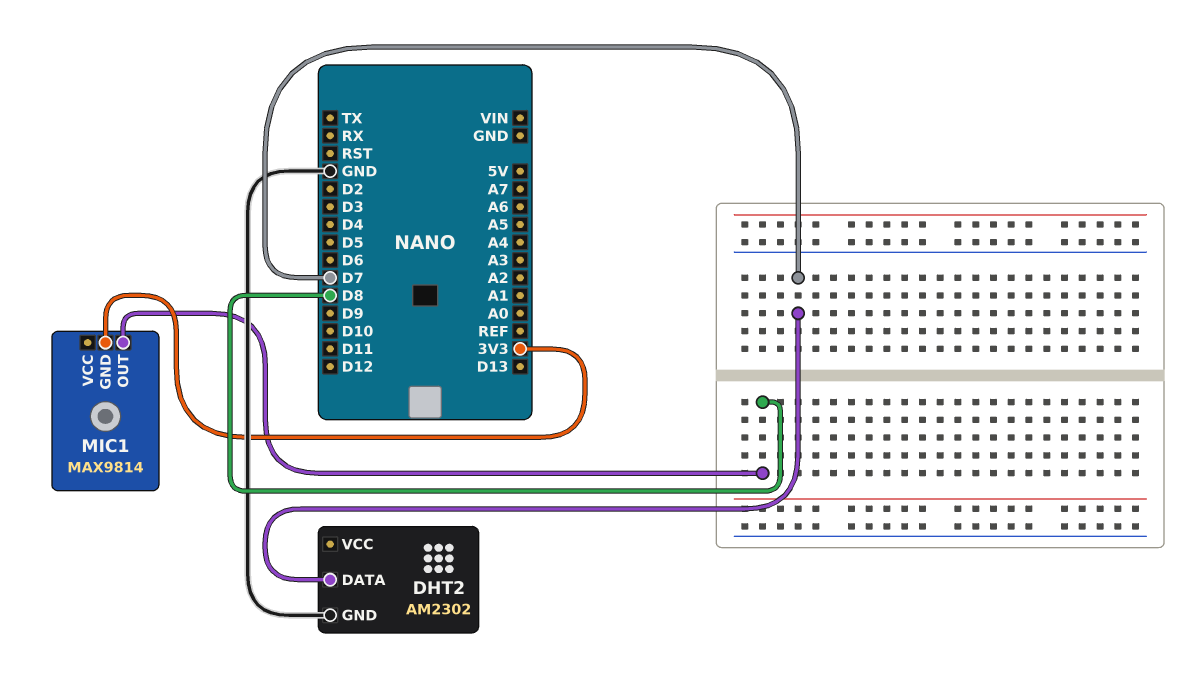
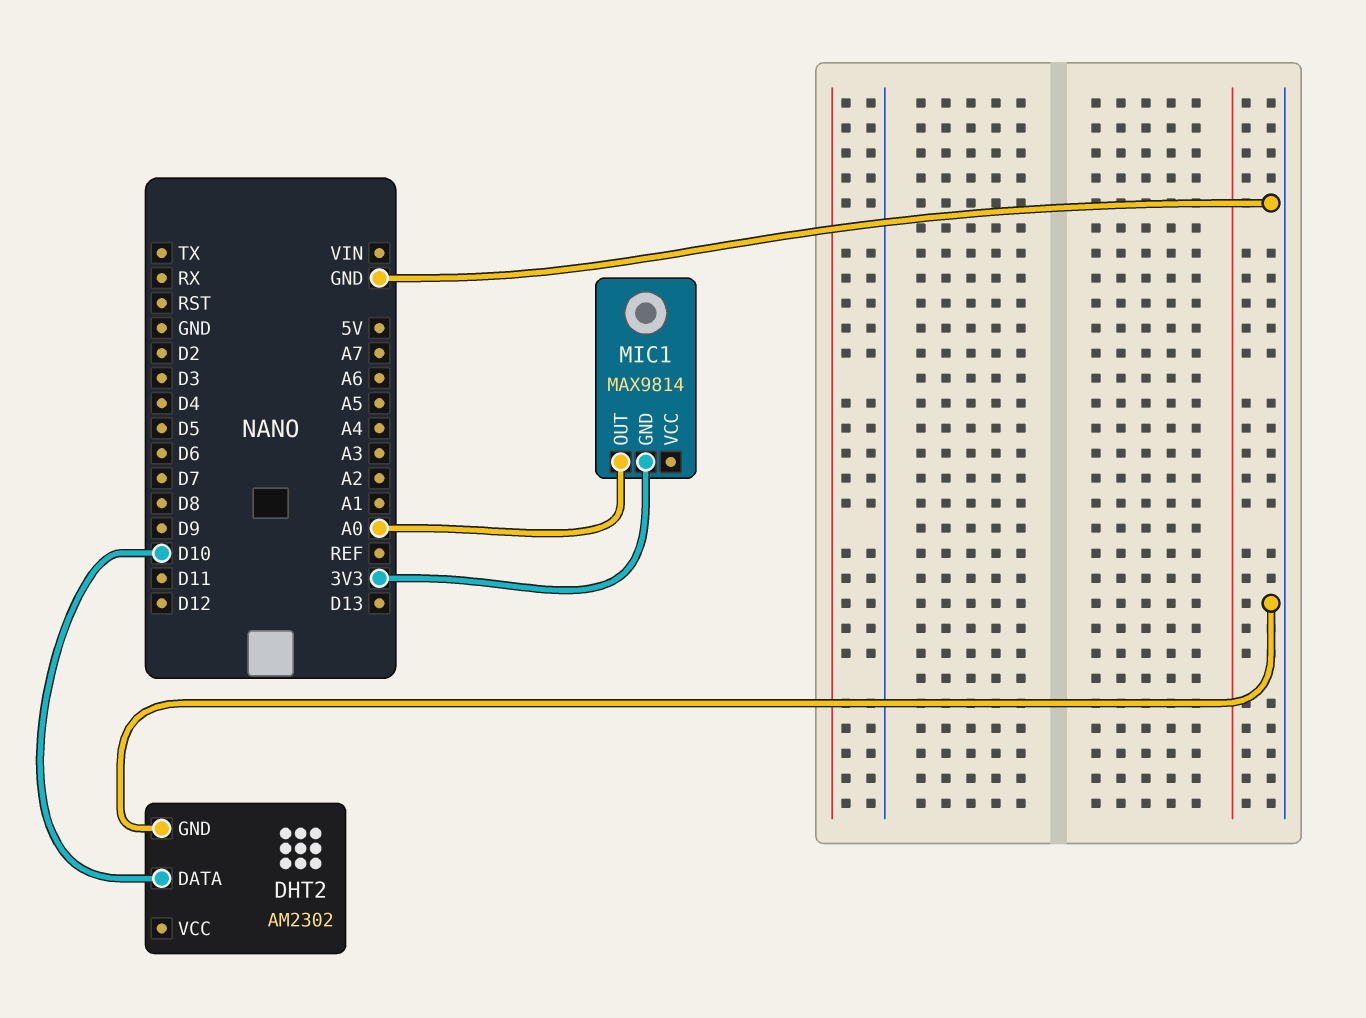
DHT2 pin DATA: D7 -> D10
MIC1 pin OUT: D8 -> A0

